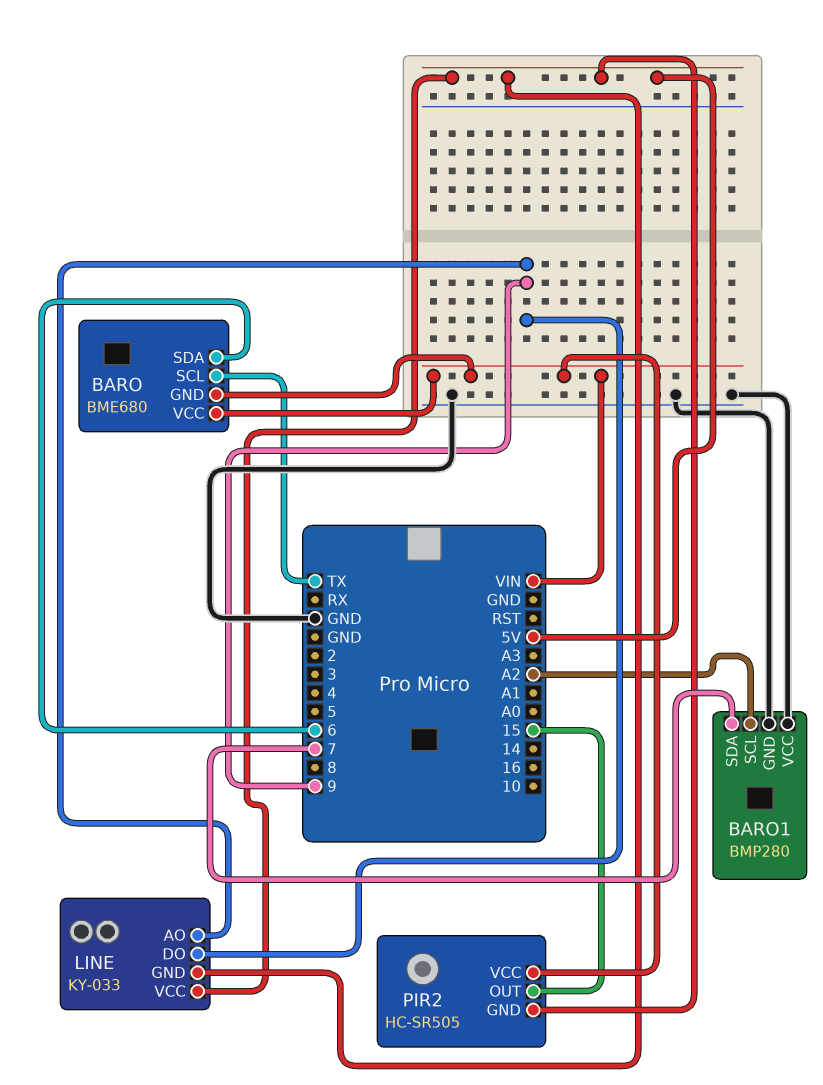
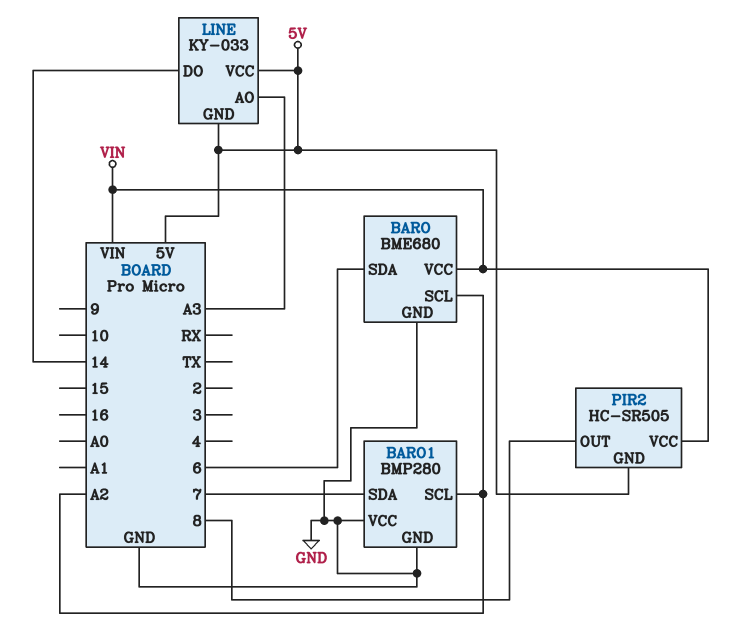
BARO pin GND: VIN -> GND
BARO pin SCL: TX -> A2
LINE pin AO: 9 -> A3
LINE pin DO: 9 -> 14
PIR2 pin OUT: 15 -> 8

